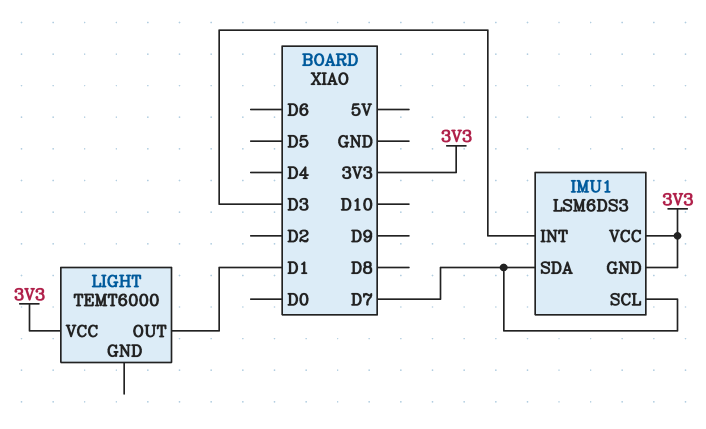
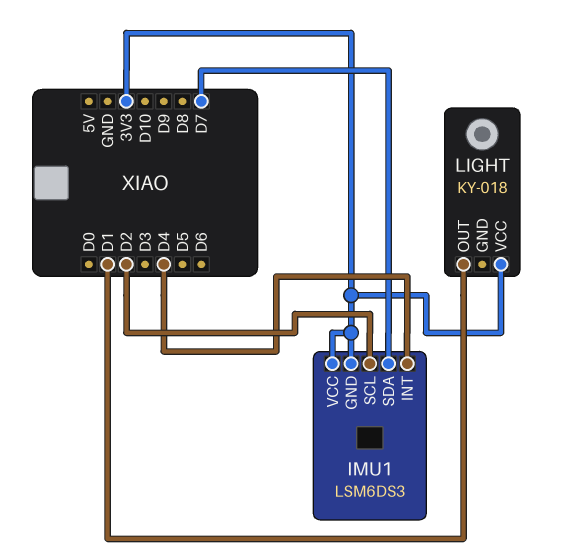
IMU1 pin INT: D3 -> D4
IMU1 pin SCL: D7 -> D2
LIGHT: TEMT6000 -> KY-018

